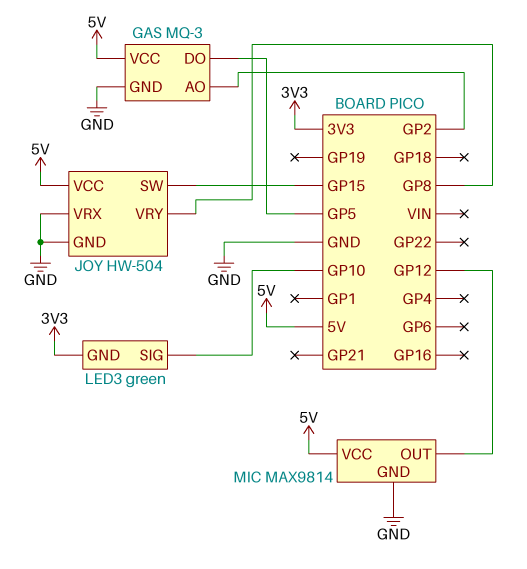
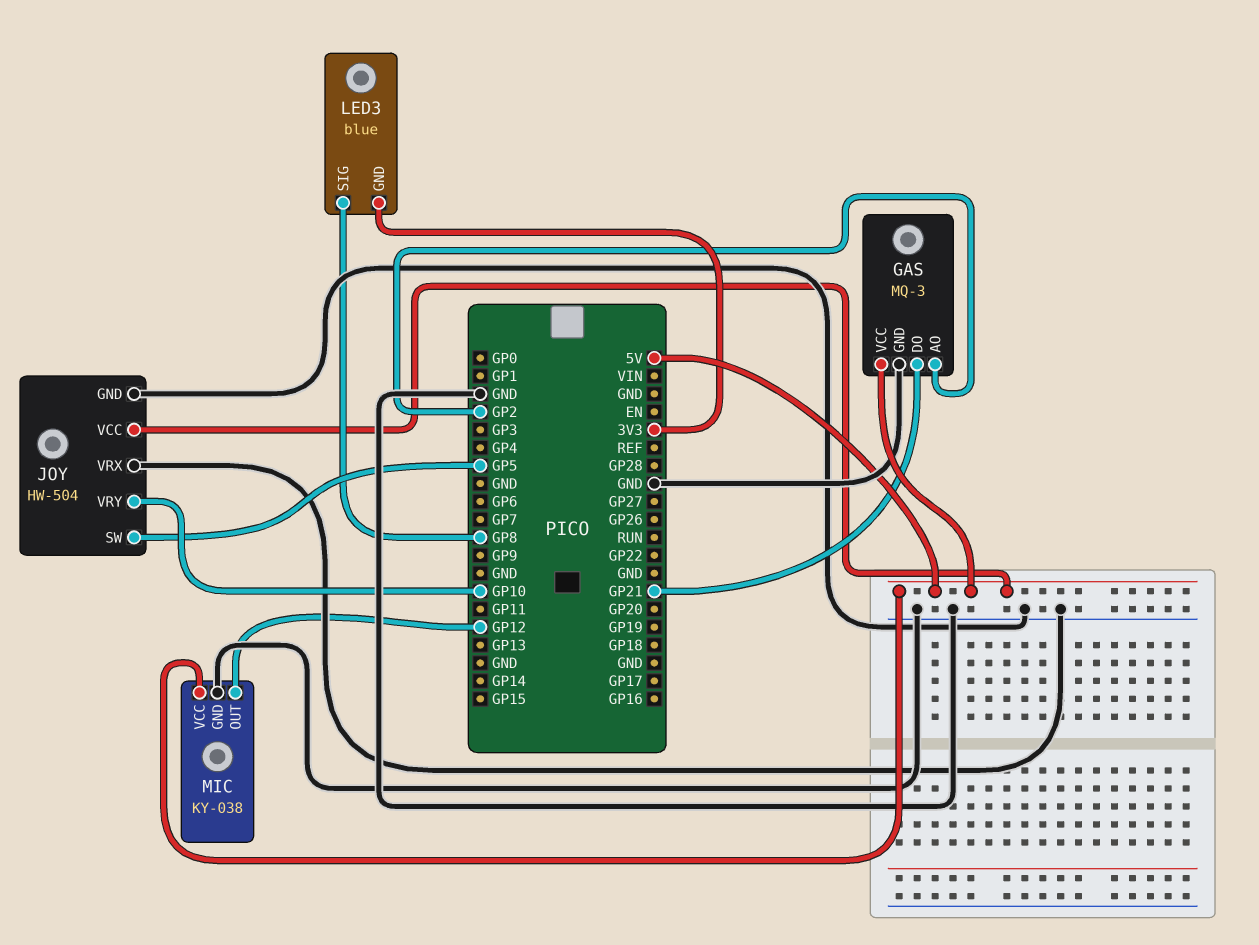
GAS pin DO: GP5 -> GP21
JOY pin SW: GP15 -> GP5
JOY pin VRY: GP8 -> GP10
LED3: green -> blue
LED3 pin SIG: GP10 -> GP8
MIC: MAX9814 -> KY-038

